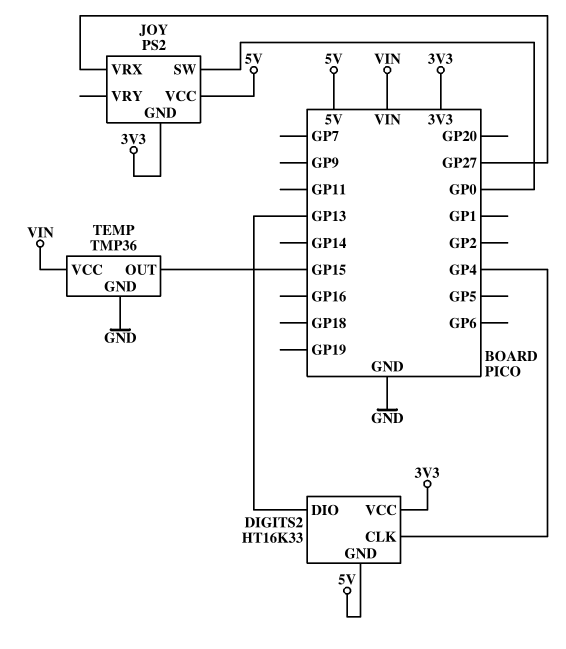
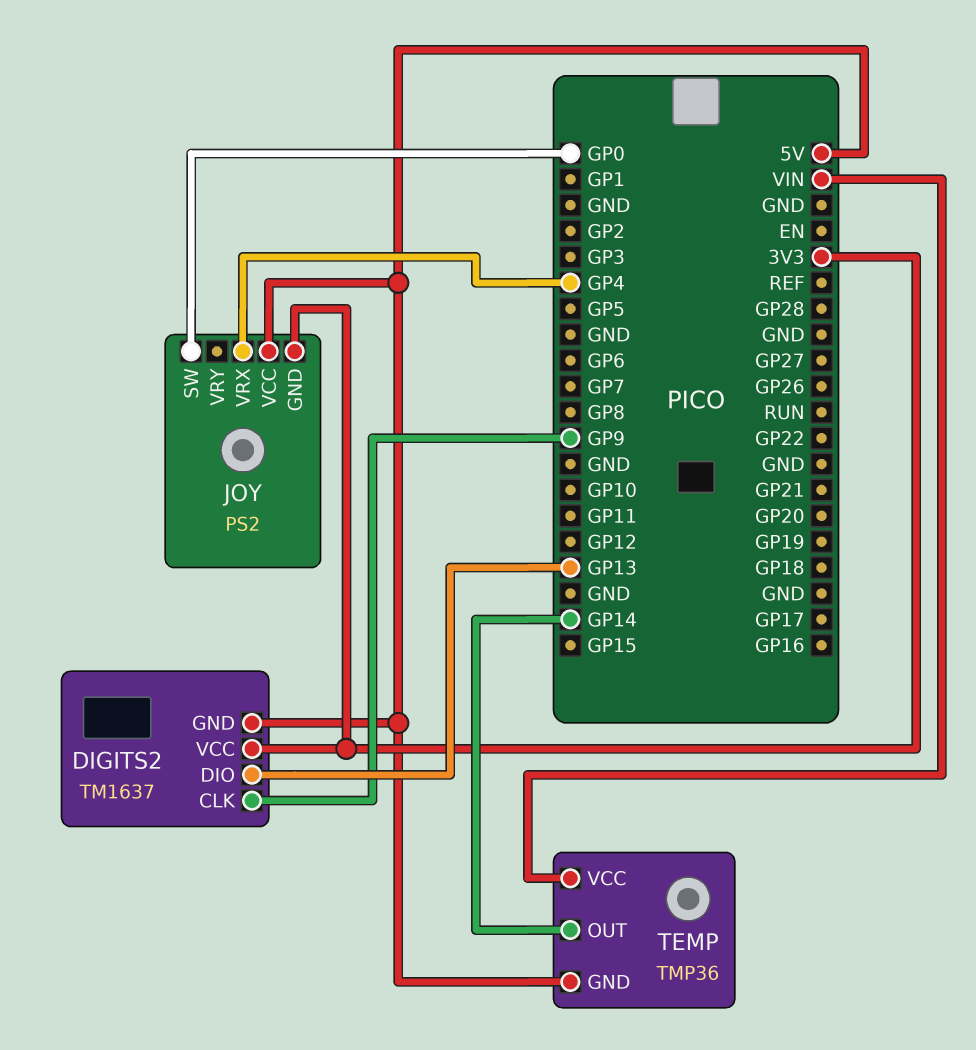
DIGITS2: HT16K33 -> TM1637
DIGITS2 pin CLK: GP4 -> GP9
JOY pin VRX: GP27 -> GP4
TEMP pin GND: GND -> 5V
TEMP pin OUT: GP15 -> GP14

